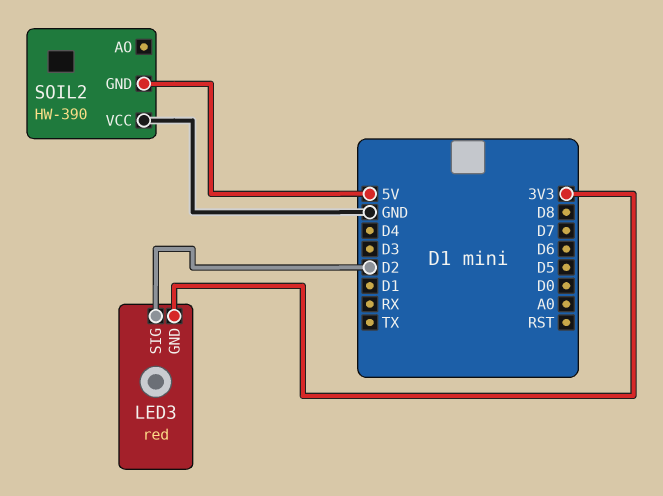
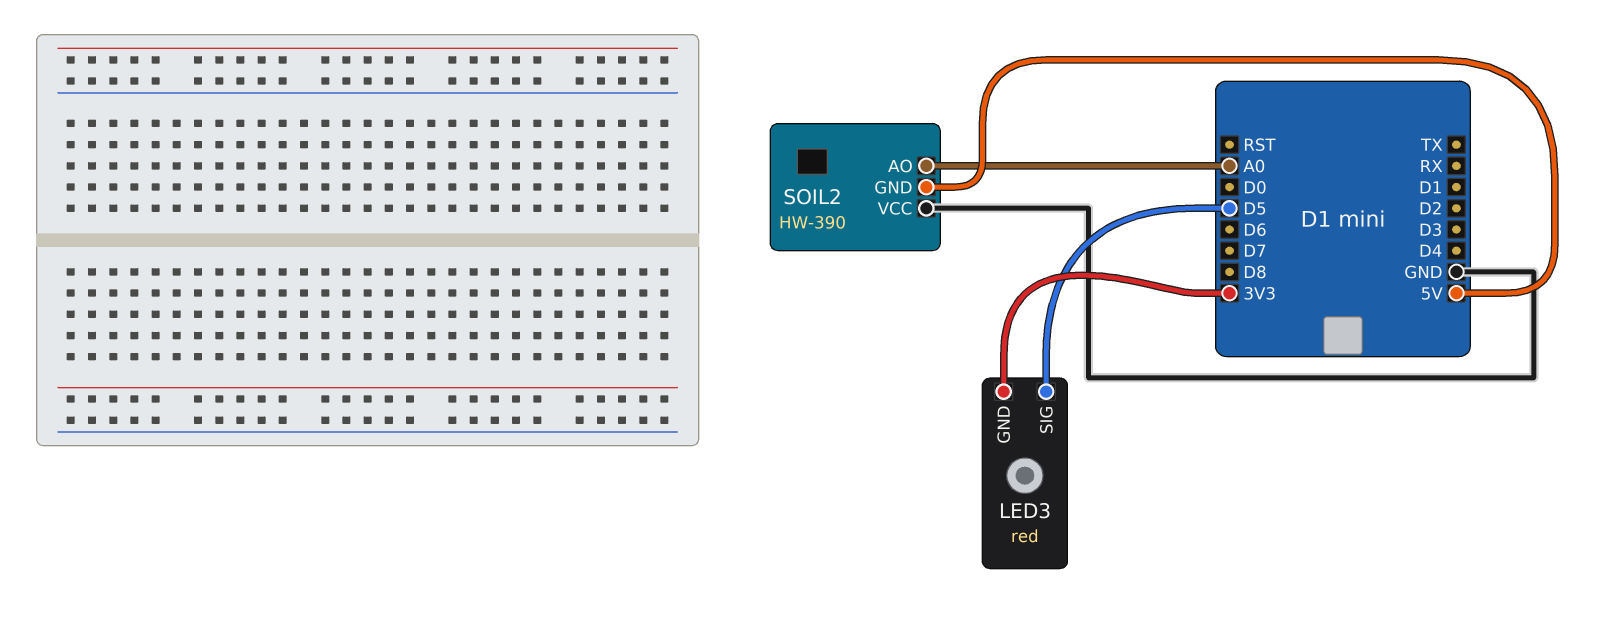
LED3 pin SIG: D2 -> D5
SOIL2 pin AO: none -> A0

